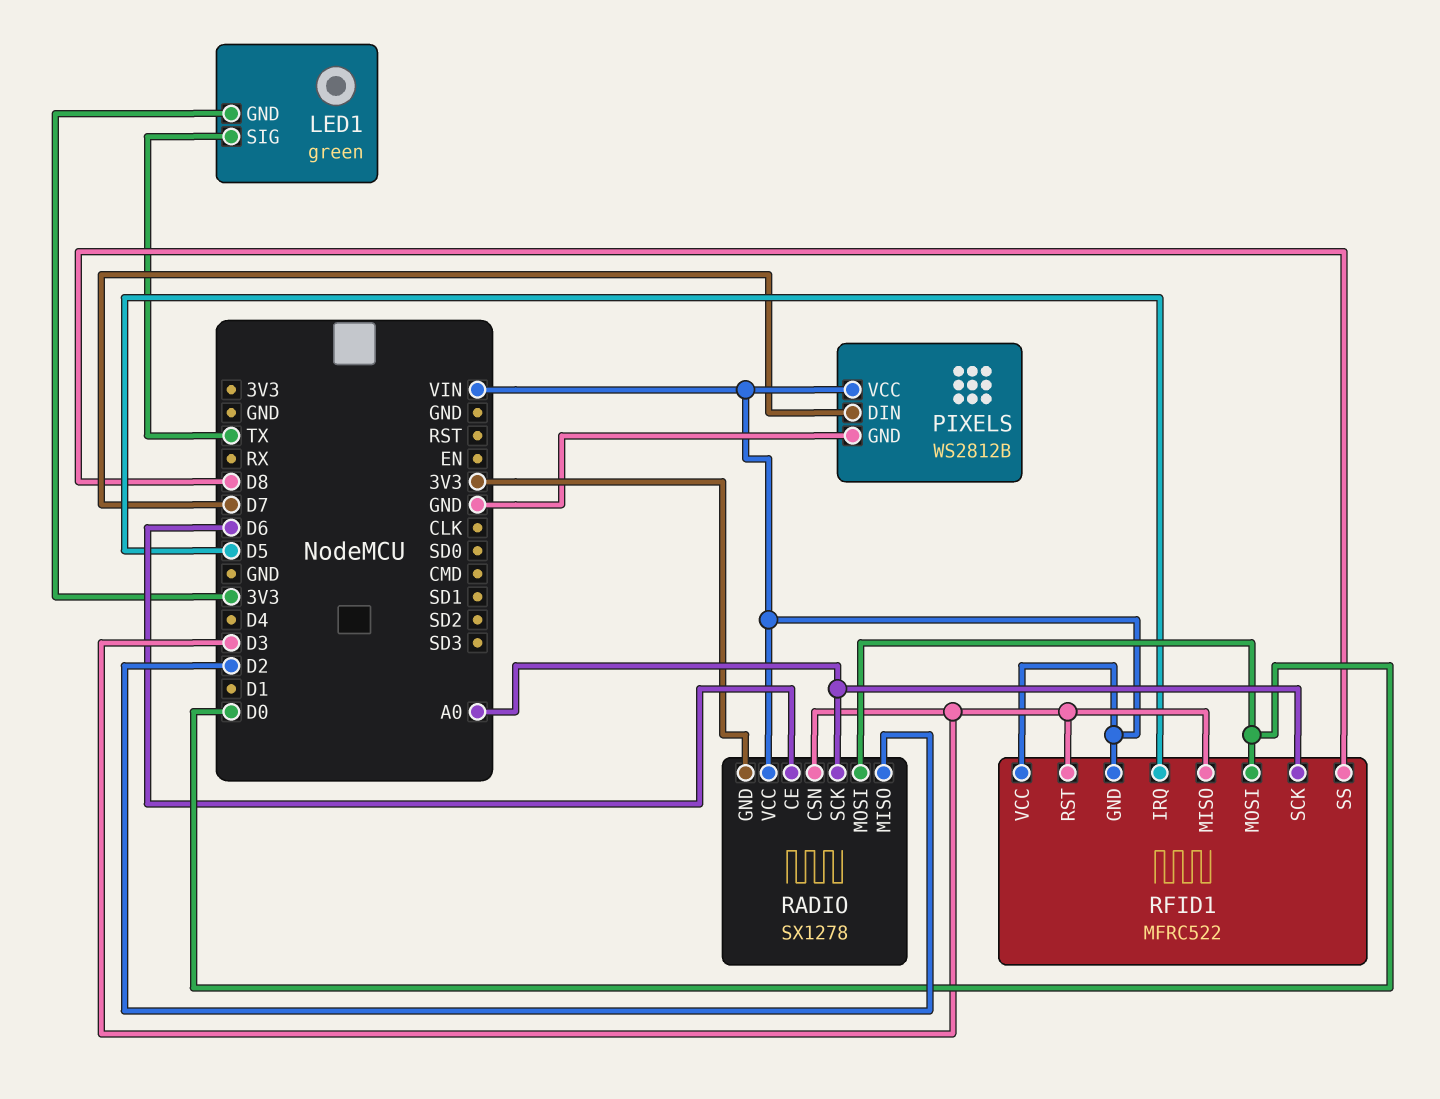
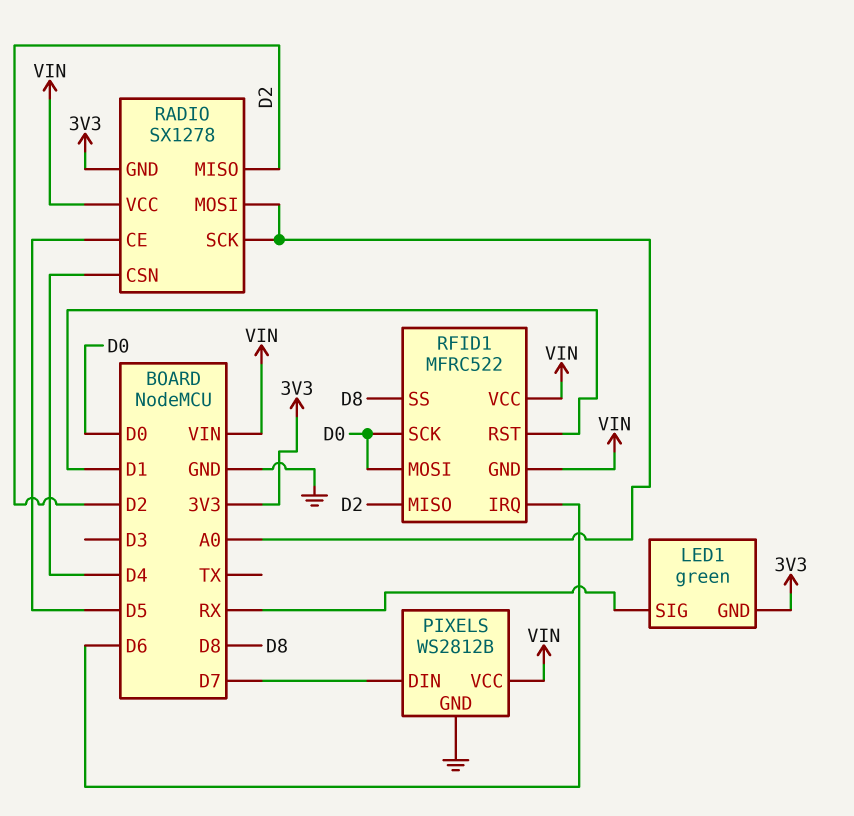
LED1 pin SIG: TX -> RX
RADIO pin CE: D6 -> D5
RADIO pin CSN: D3 -> D4
RADIO pin MOSI: D0 -> A0
RFID1 pin IRQ: D5 -> D6
RFID1 pin MISO: D3 -> D2
RFID1 pin RST: D3 -> D1
RFID1 pin SCK: A0 -> D0

